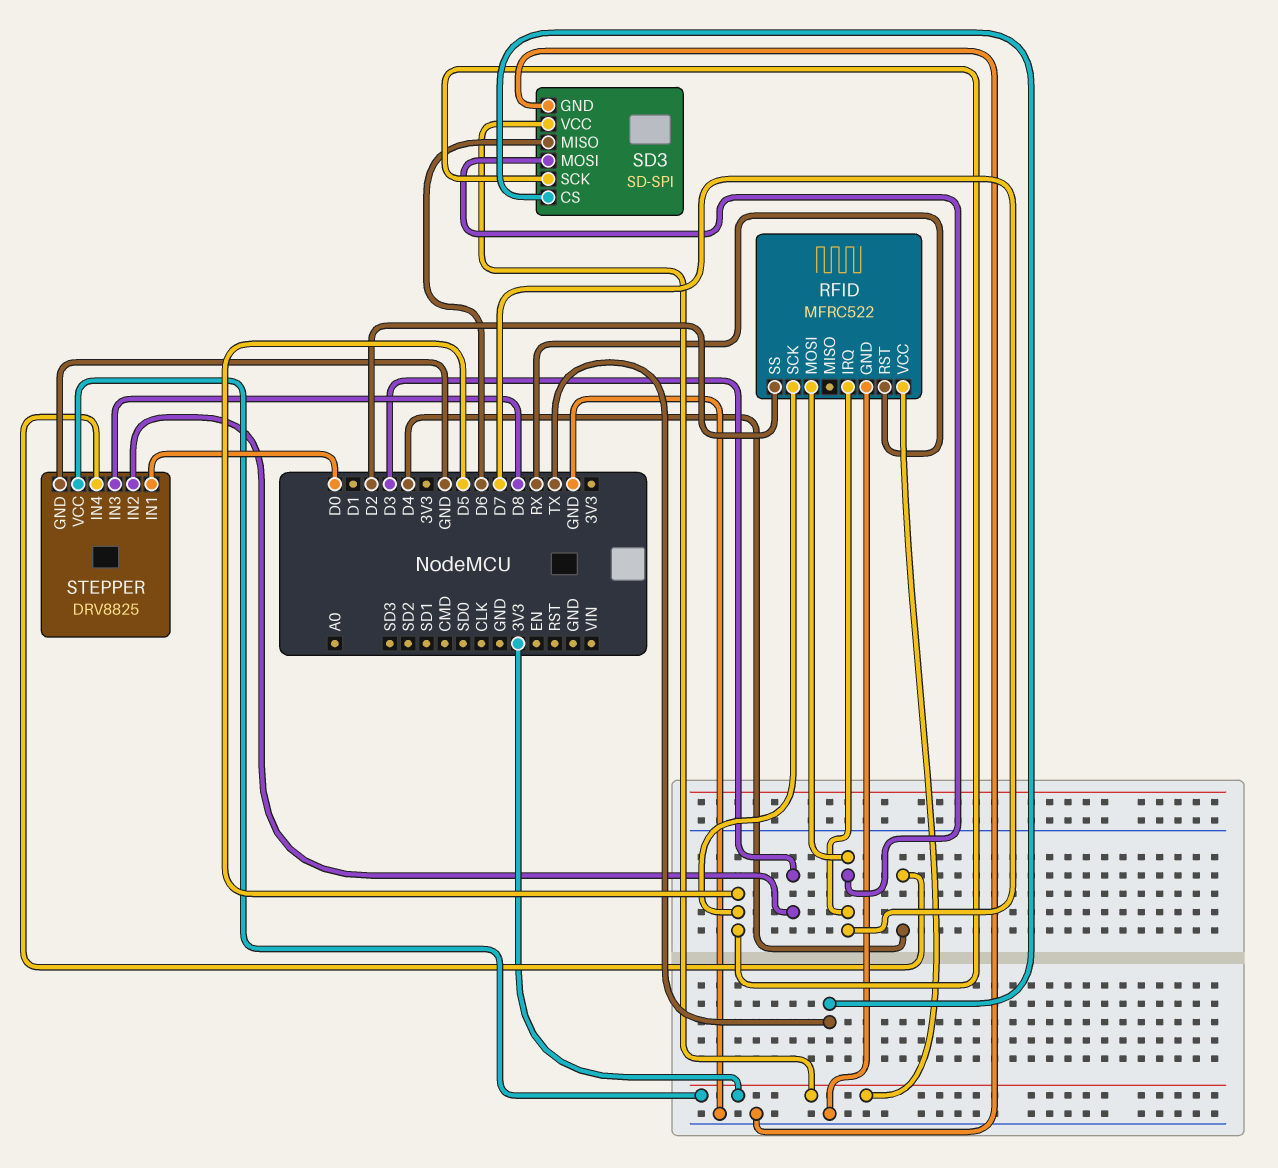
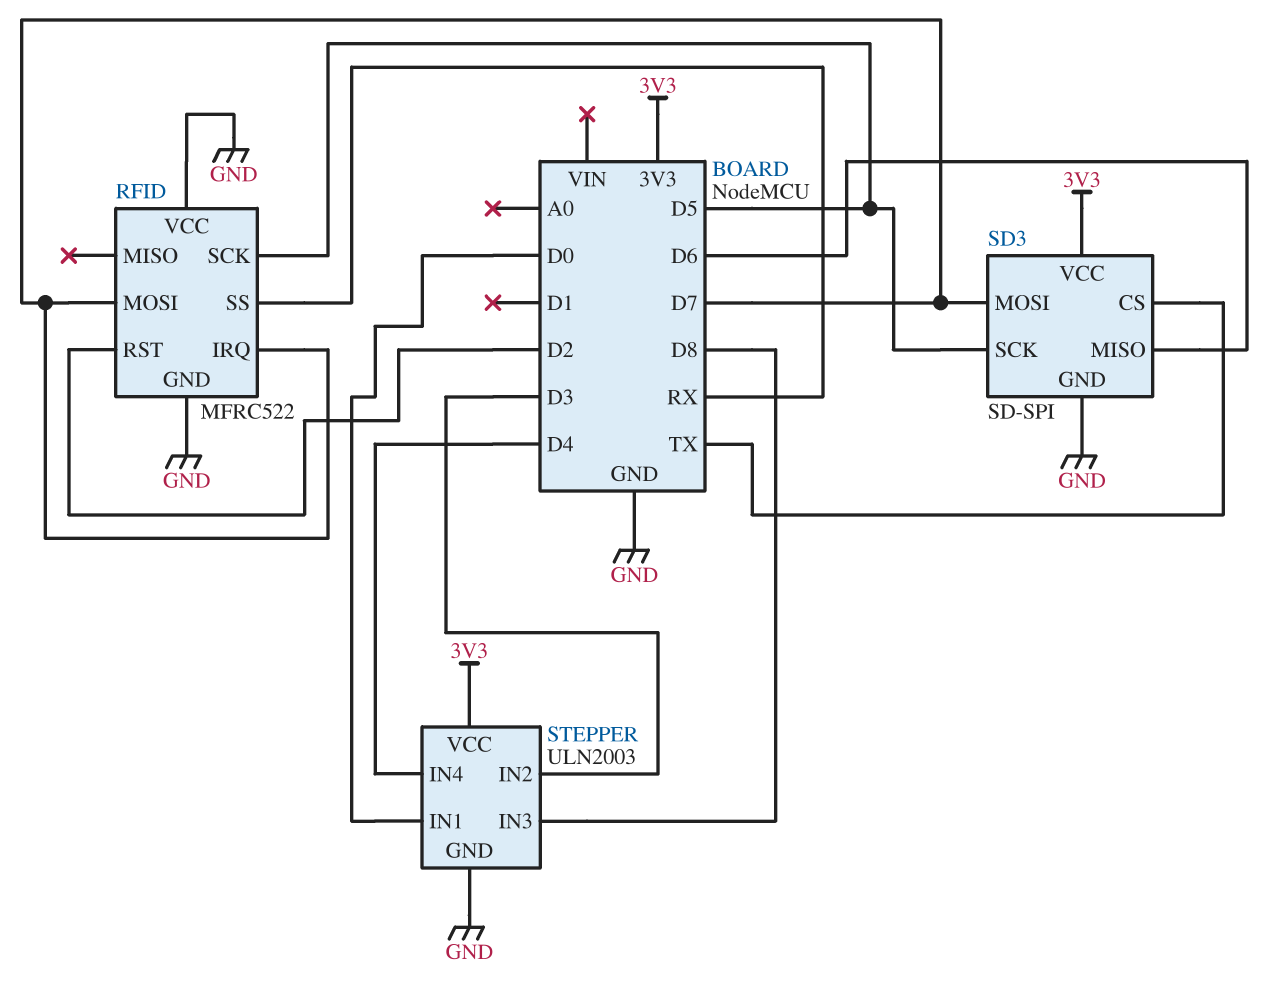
RFID pin RST: RX -> D2
RFID pin SS: D2 -> RX
RFID pin VCC: 3V3 -> GND
STEPPER: DRV8825 -> ULN2003

